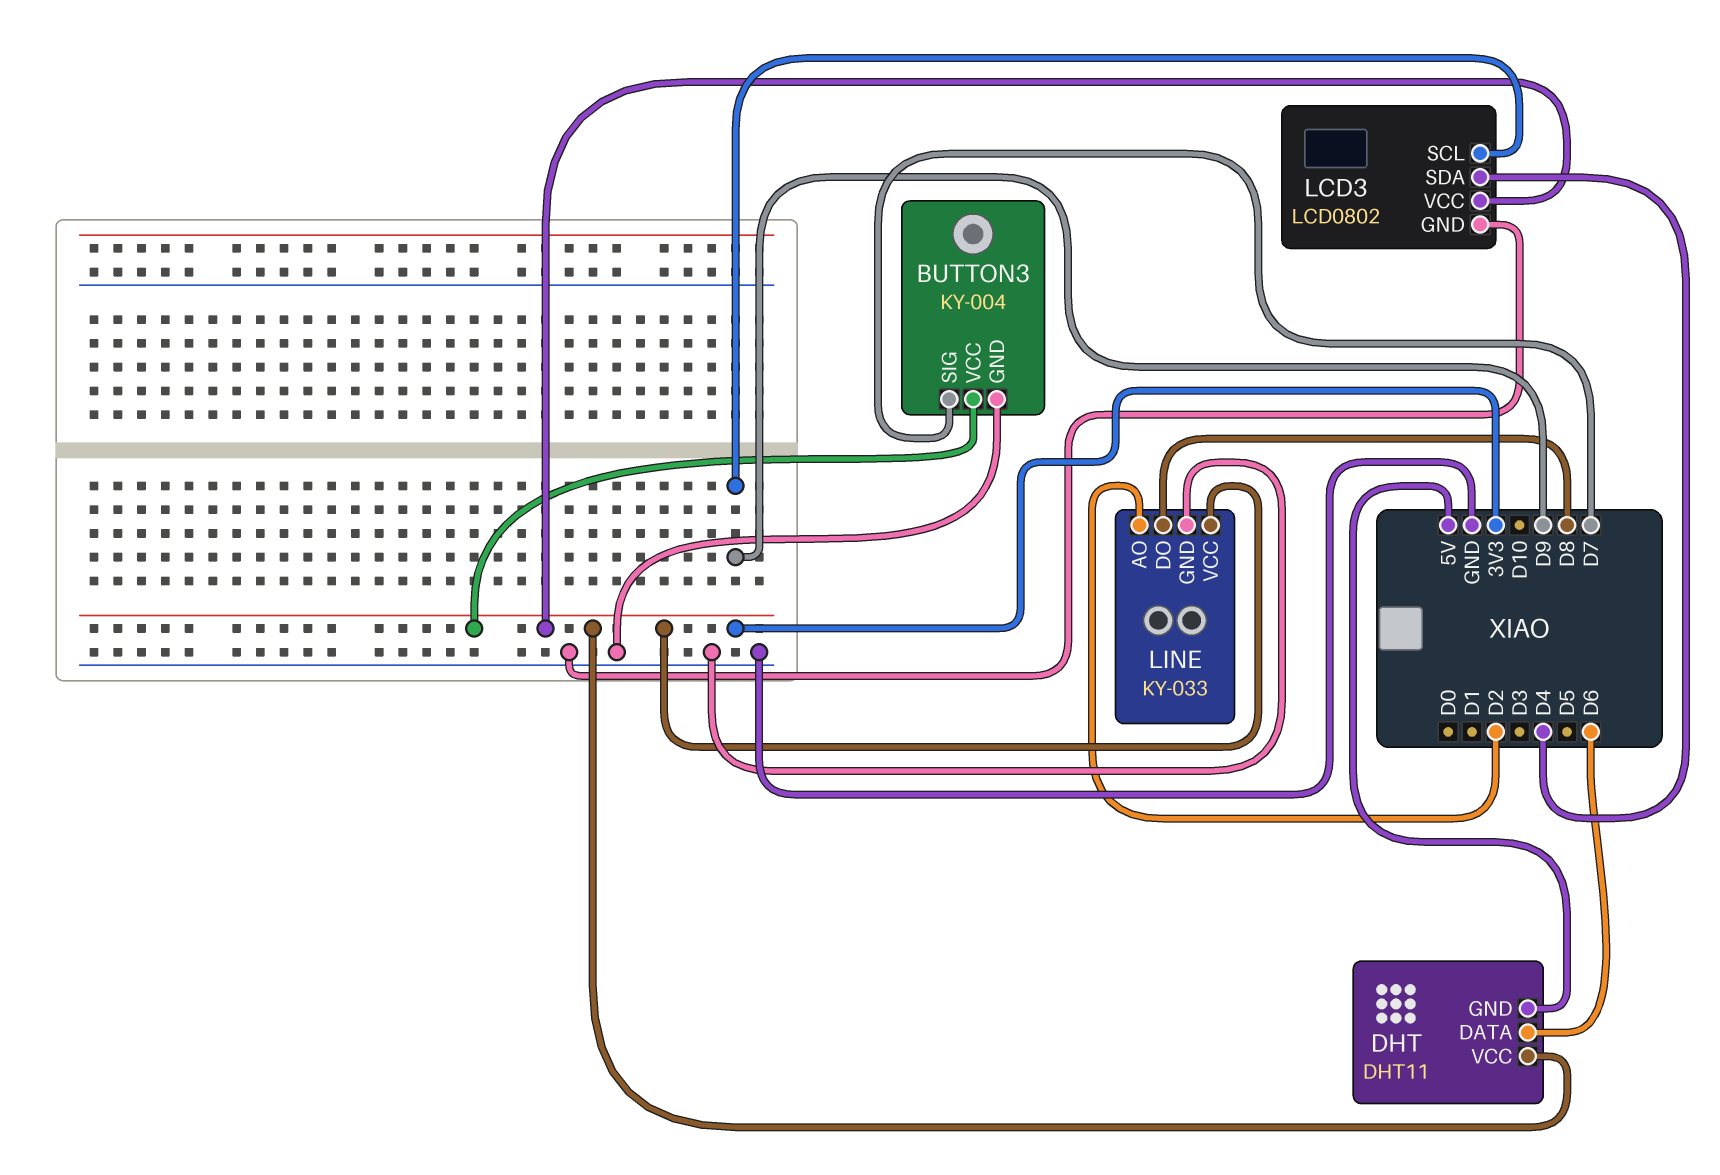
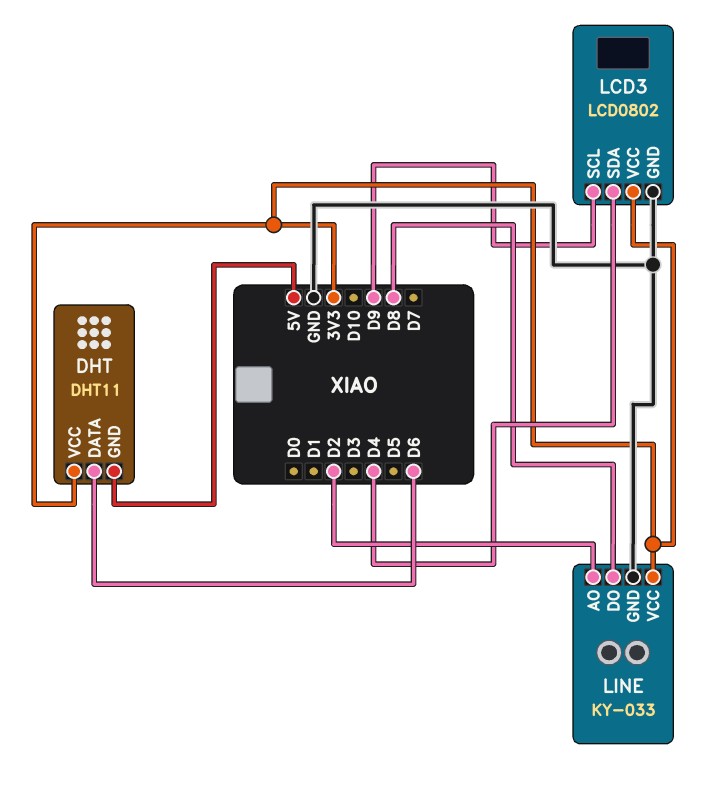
BUTTON3: KY-004 -> none
BUTTON3 pin GND: GND -> none
BUTTON3 pin SIG: D7 -> none
BUTTON3 pin VCC: 3V3 -> none

